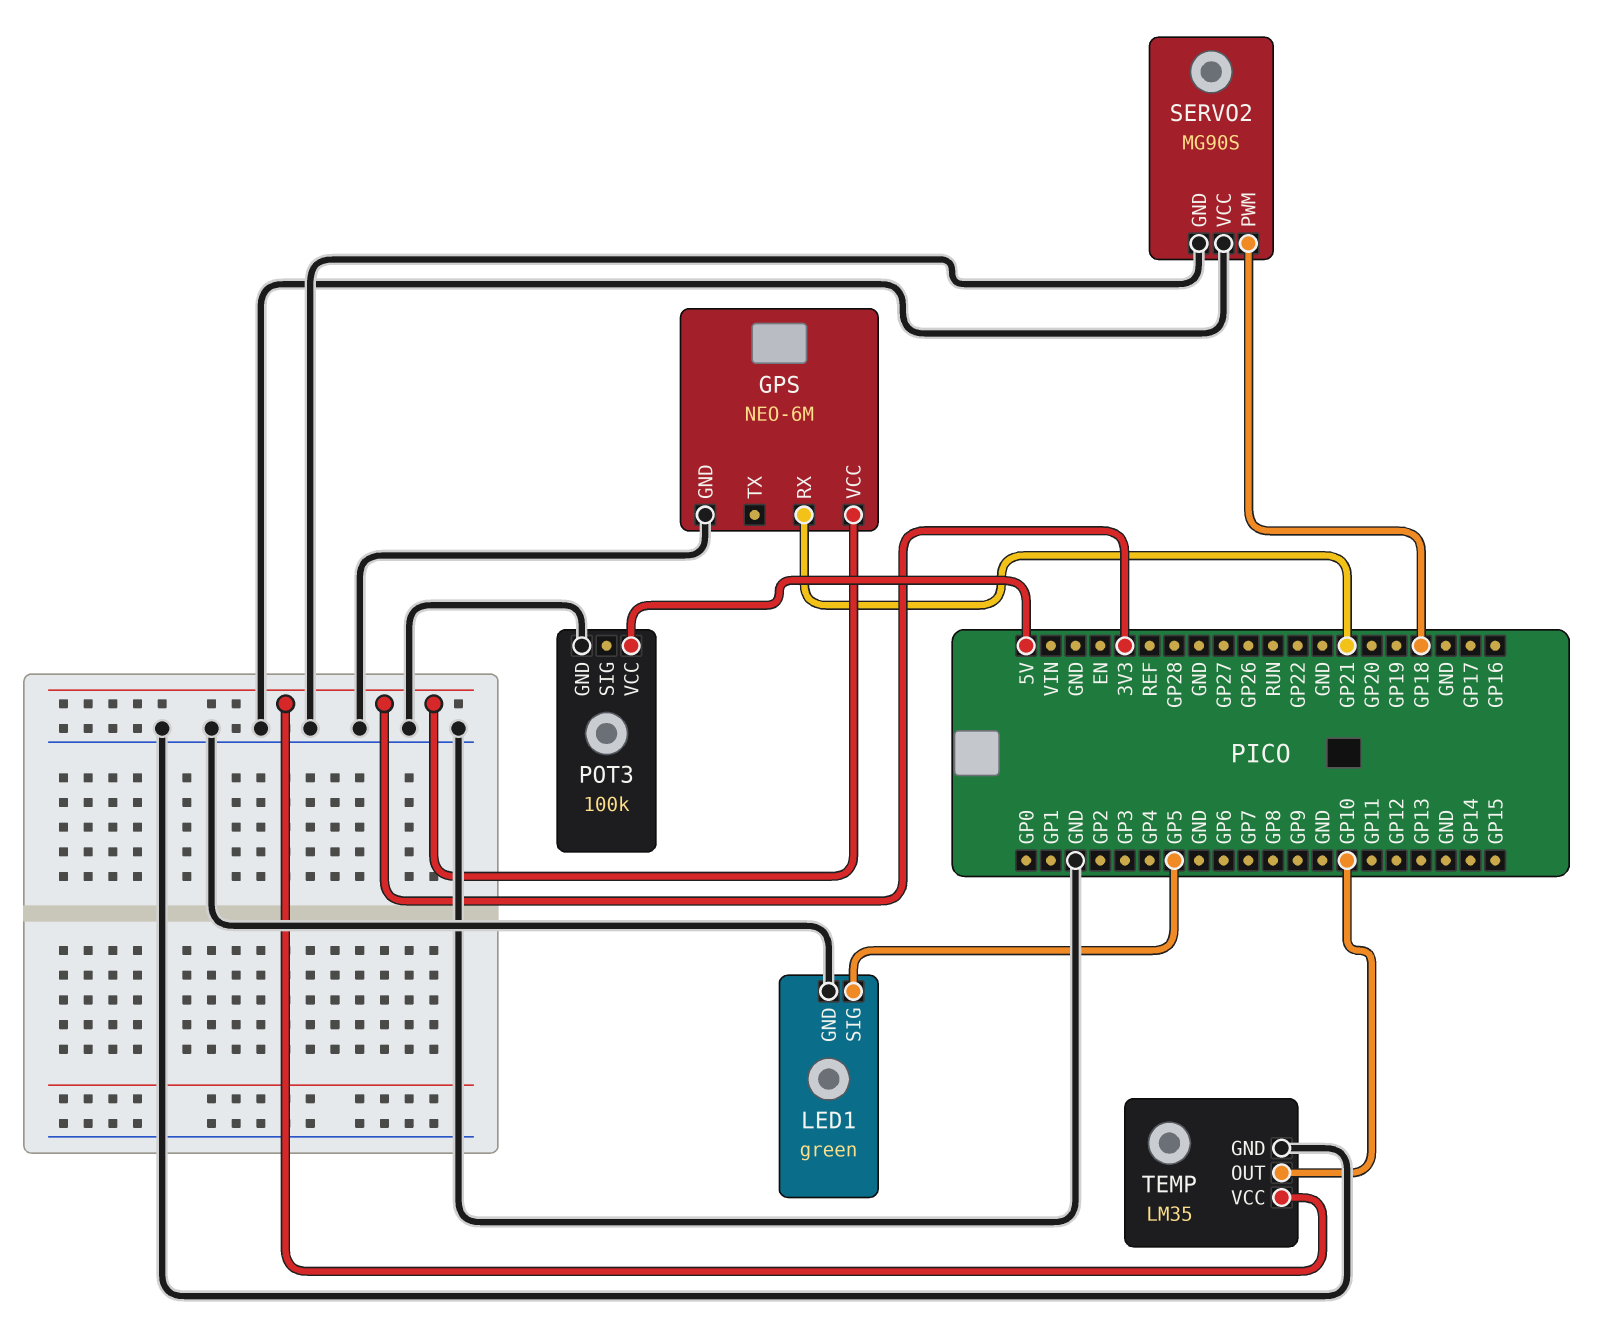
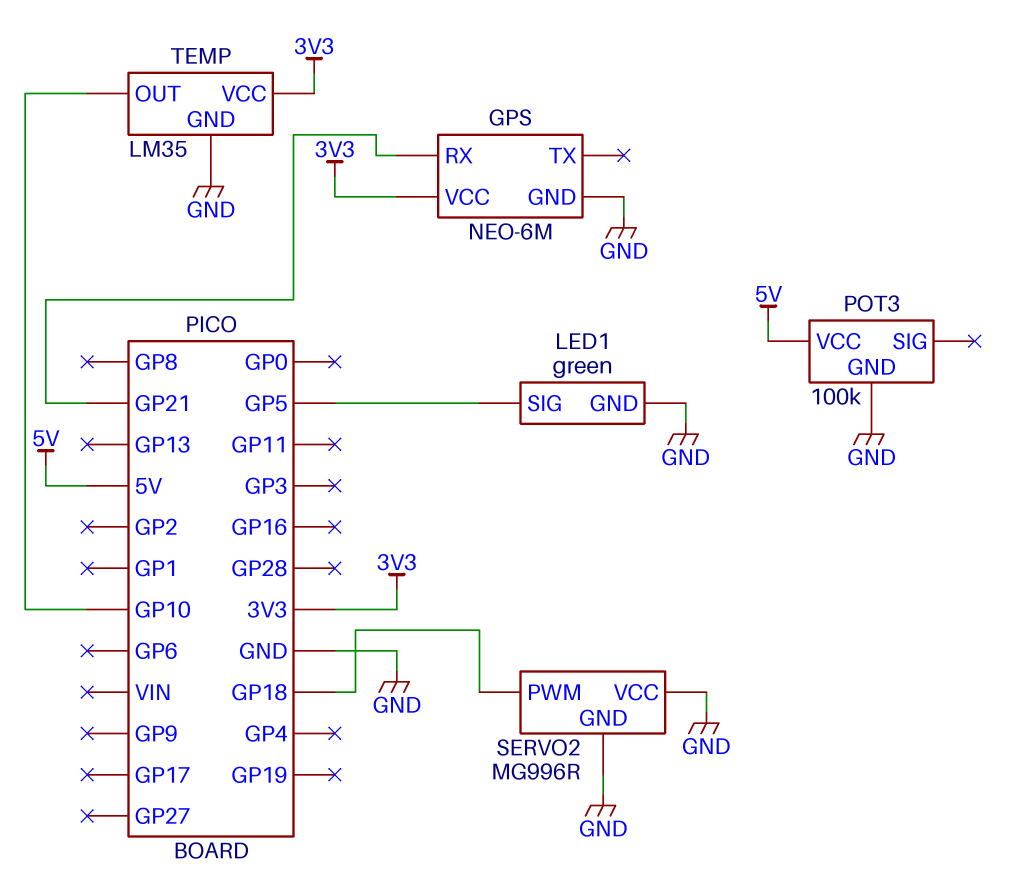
SERVO2: MG90S -> MG996R

